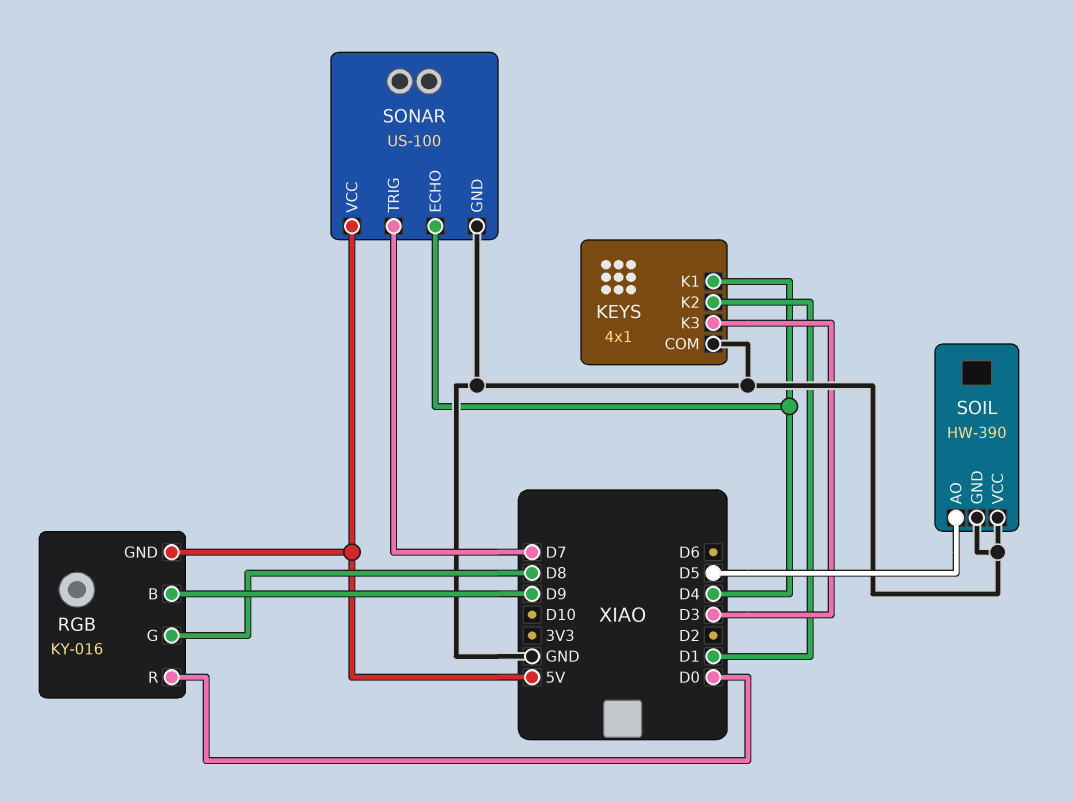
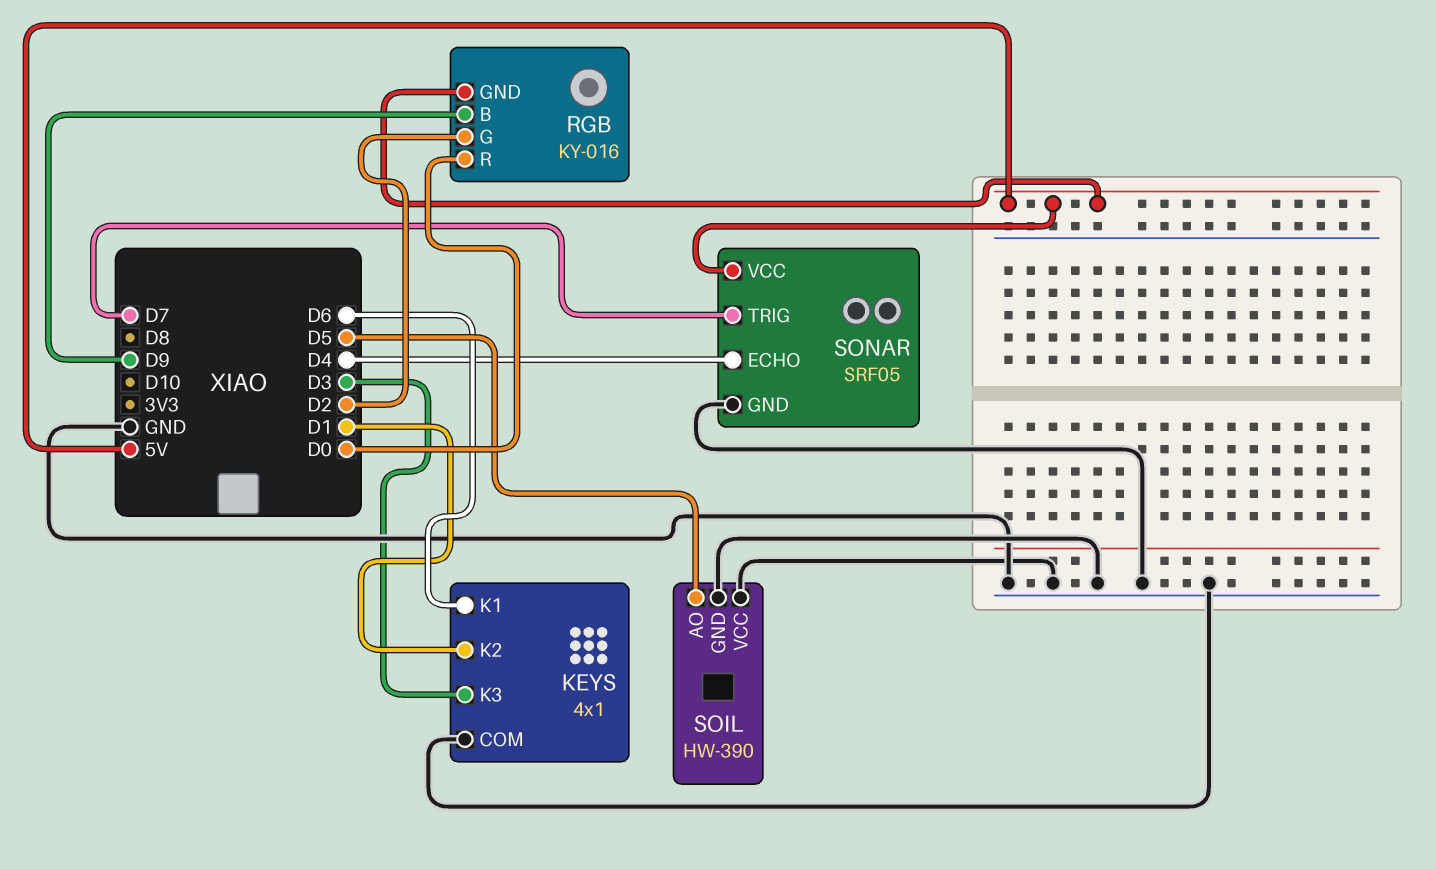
KEYS pin K1: D4 -> D6
RGB pin G: D8 -> D2
SONAR: US-100 -> SRF05

